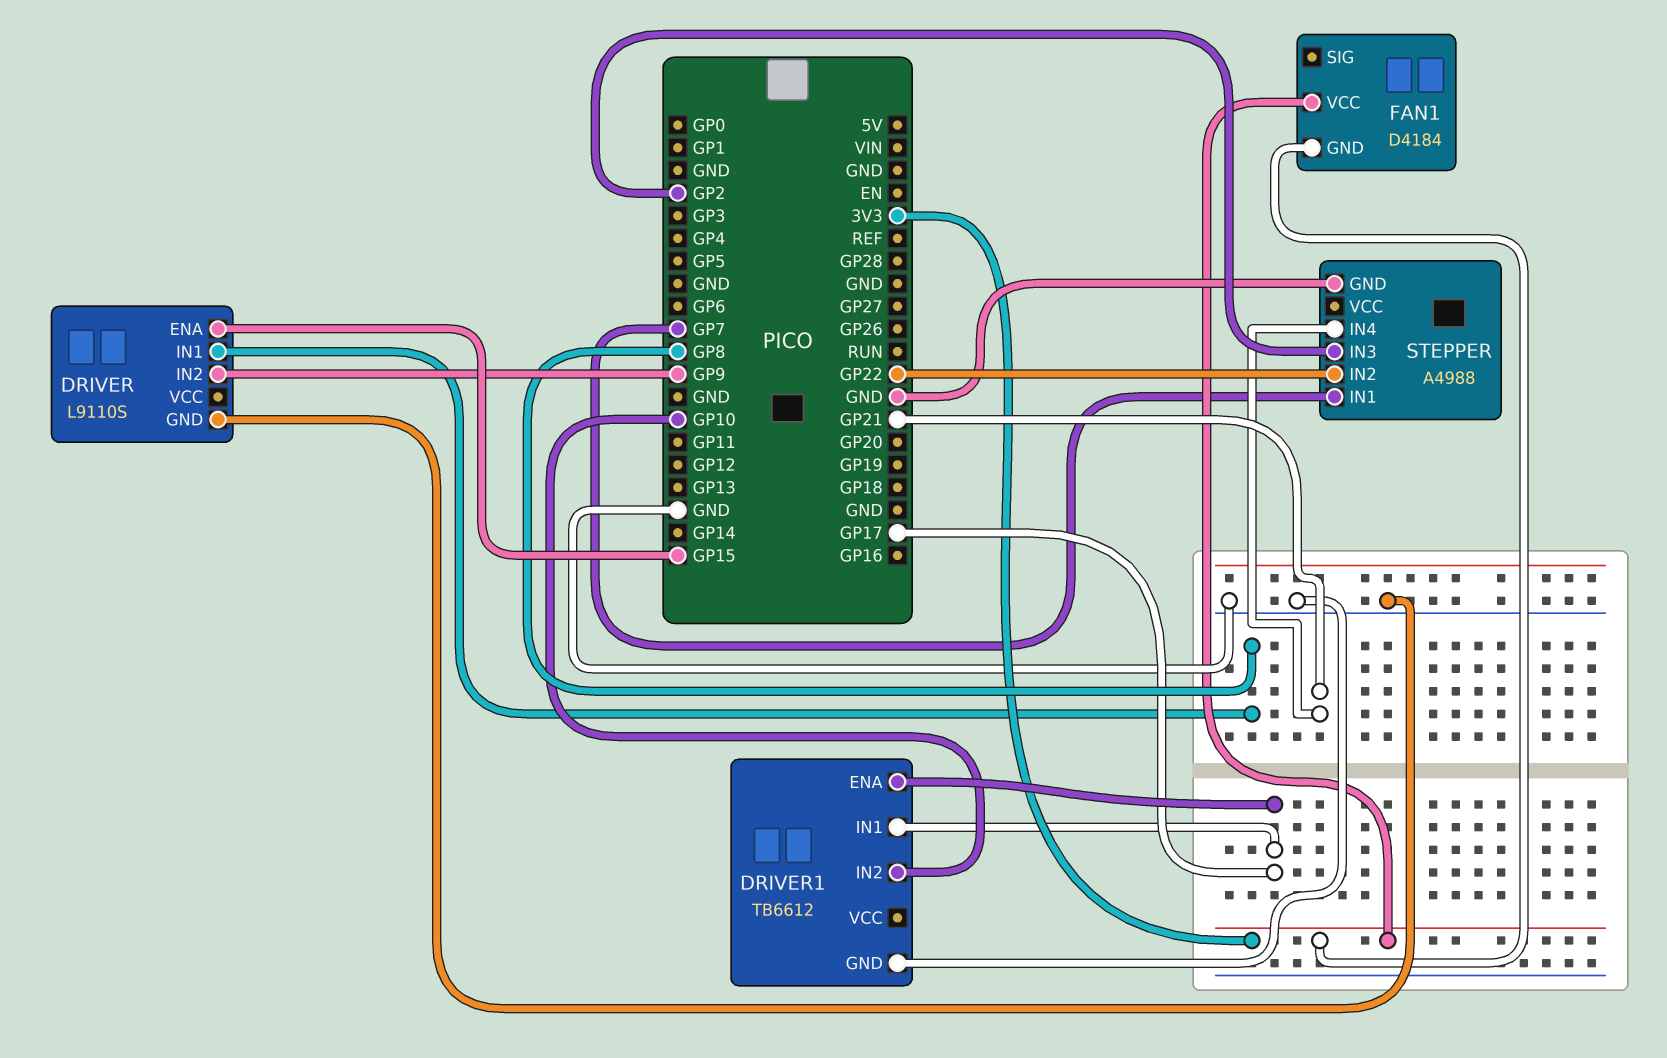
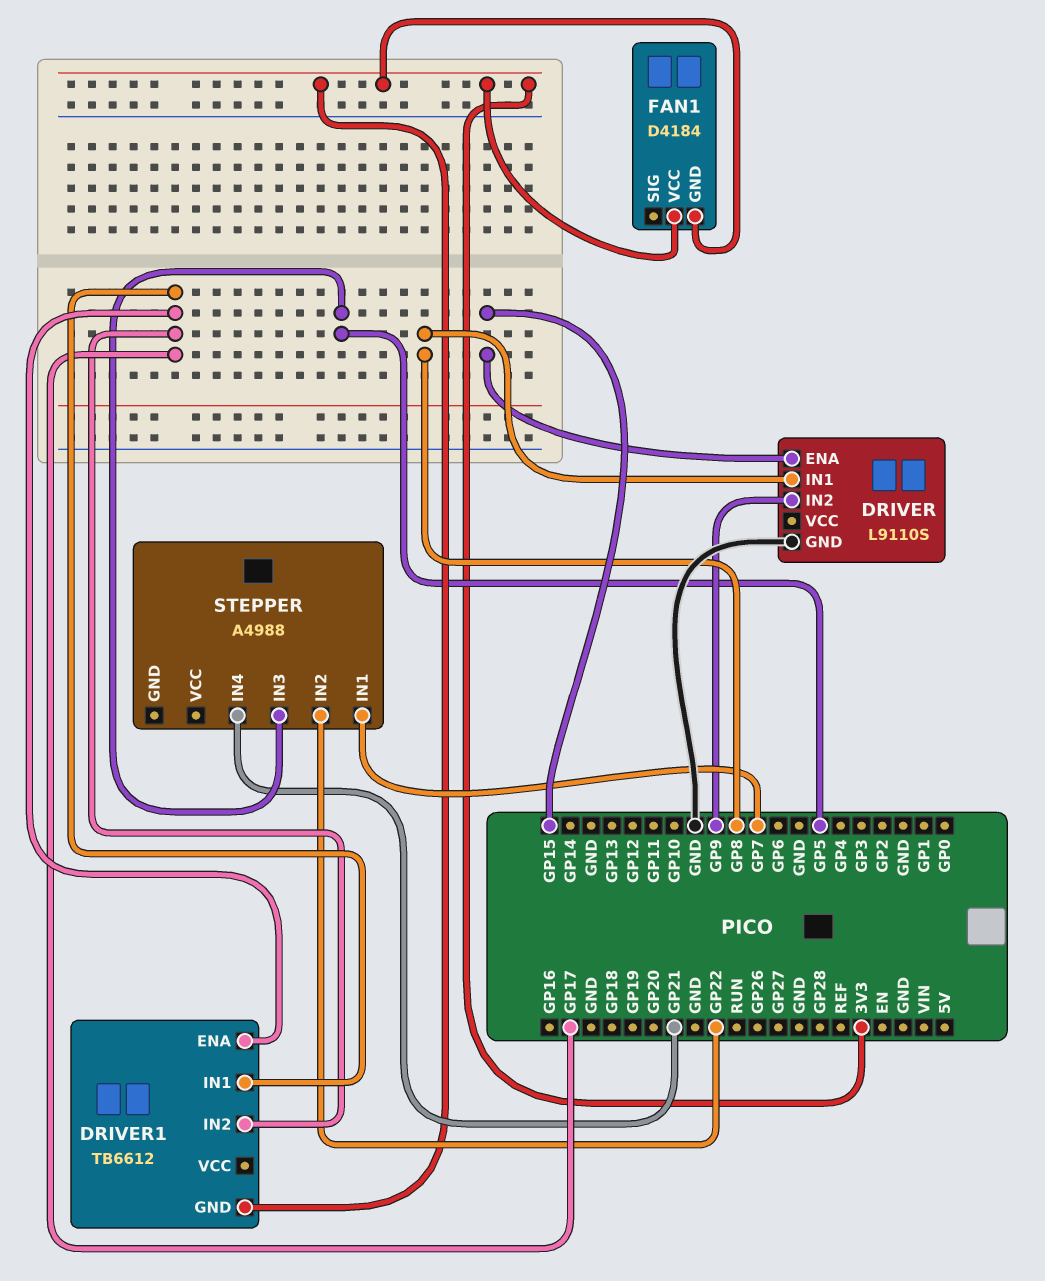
DRIVER1 pin GND: GND -> 3V3
DRIVER1 pin IN2: GP10 -> GP17
STEPPER pin GND: GND -> none
STEPPER pin IN3: GP2 -> GP5

